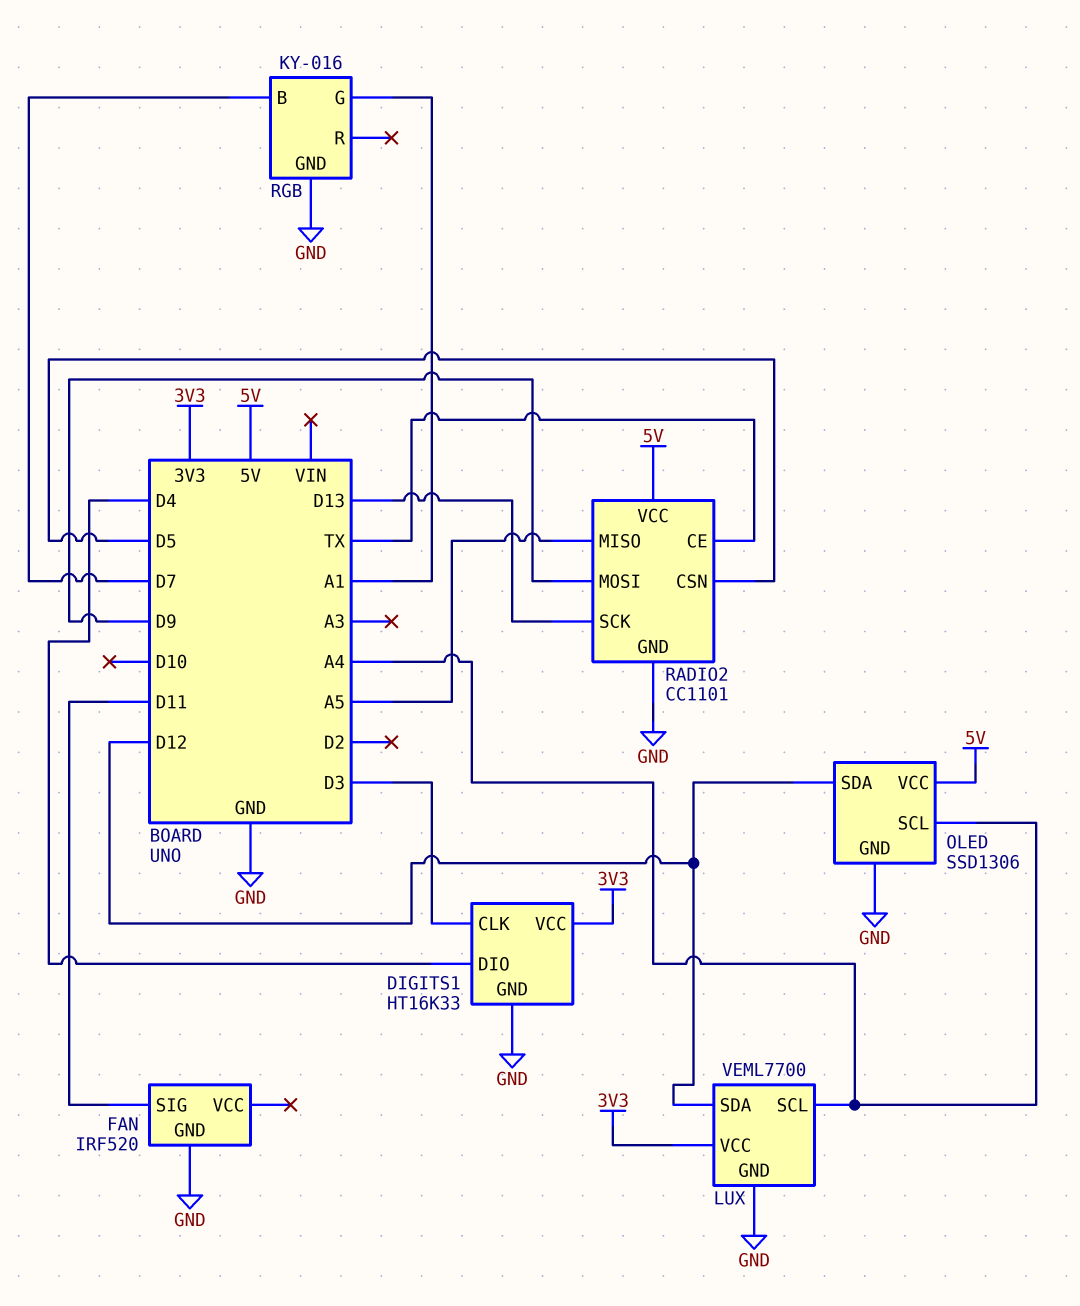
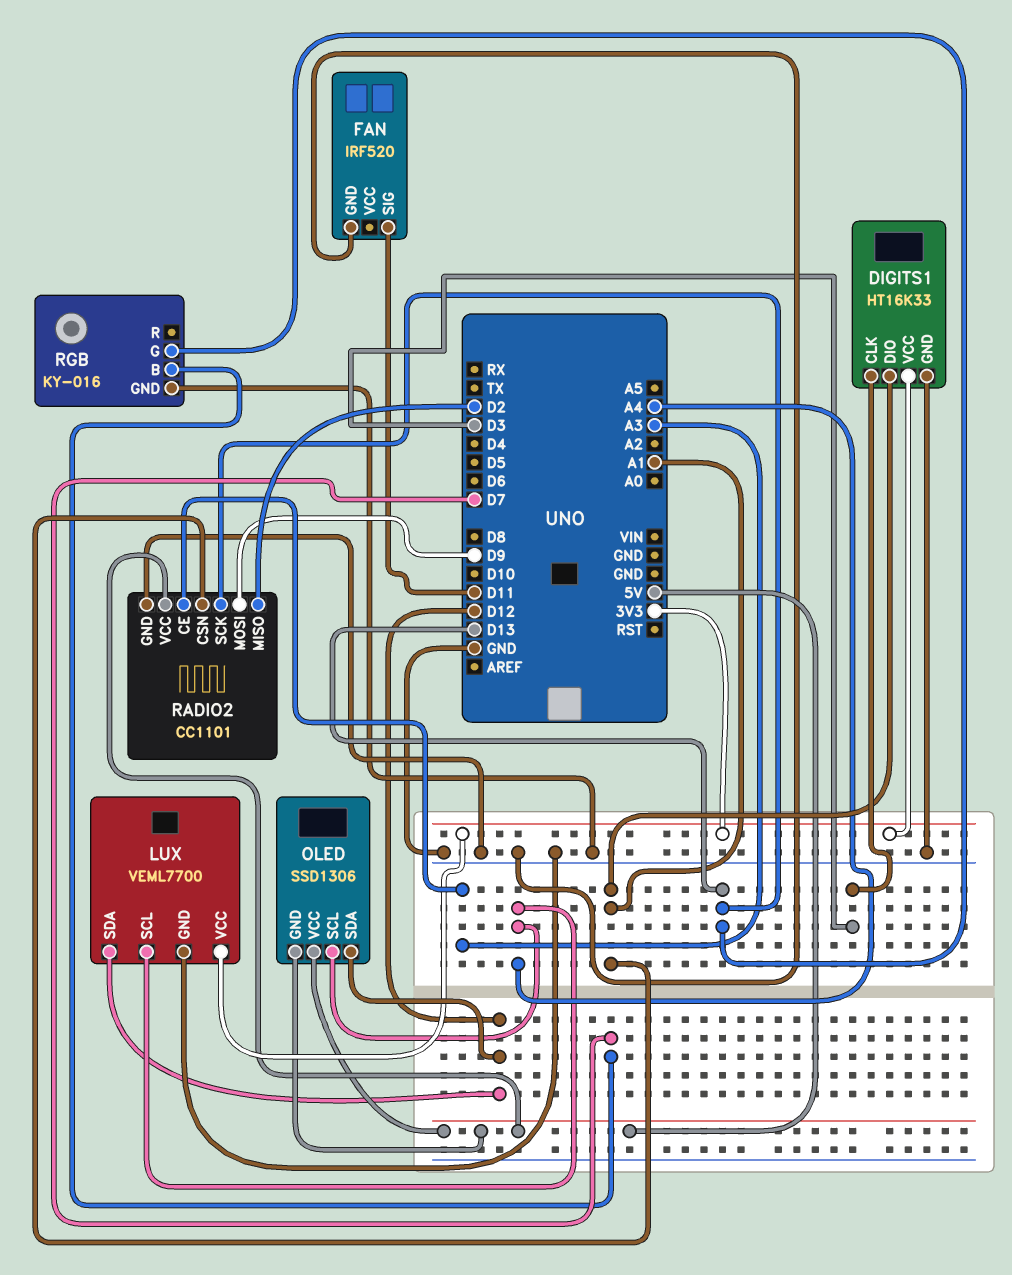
DIGITS1 pin DIO: D4 -> A1
OLED pin GND: GND -> 5V
RADIO2 pin CE: TX -> A3
RADIO2 pin CSN: D5 -> A1
RADIO2 pin MISO: A5 -> D2
RGB pin G: A1 -> D13

